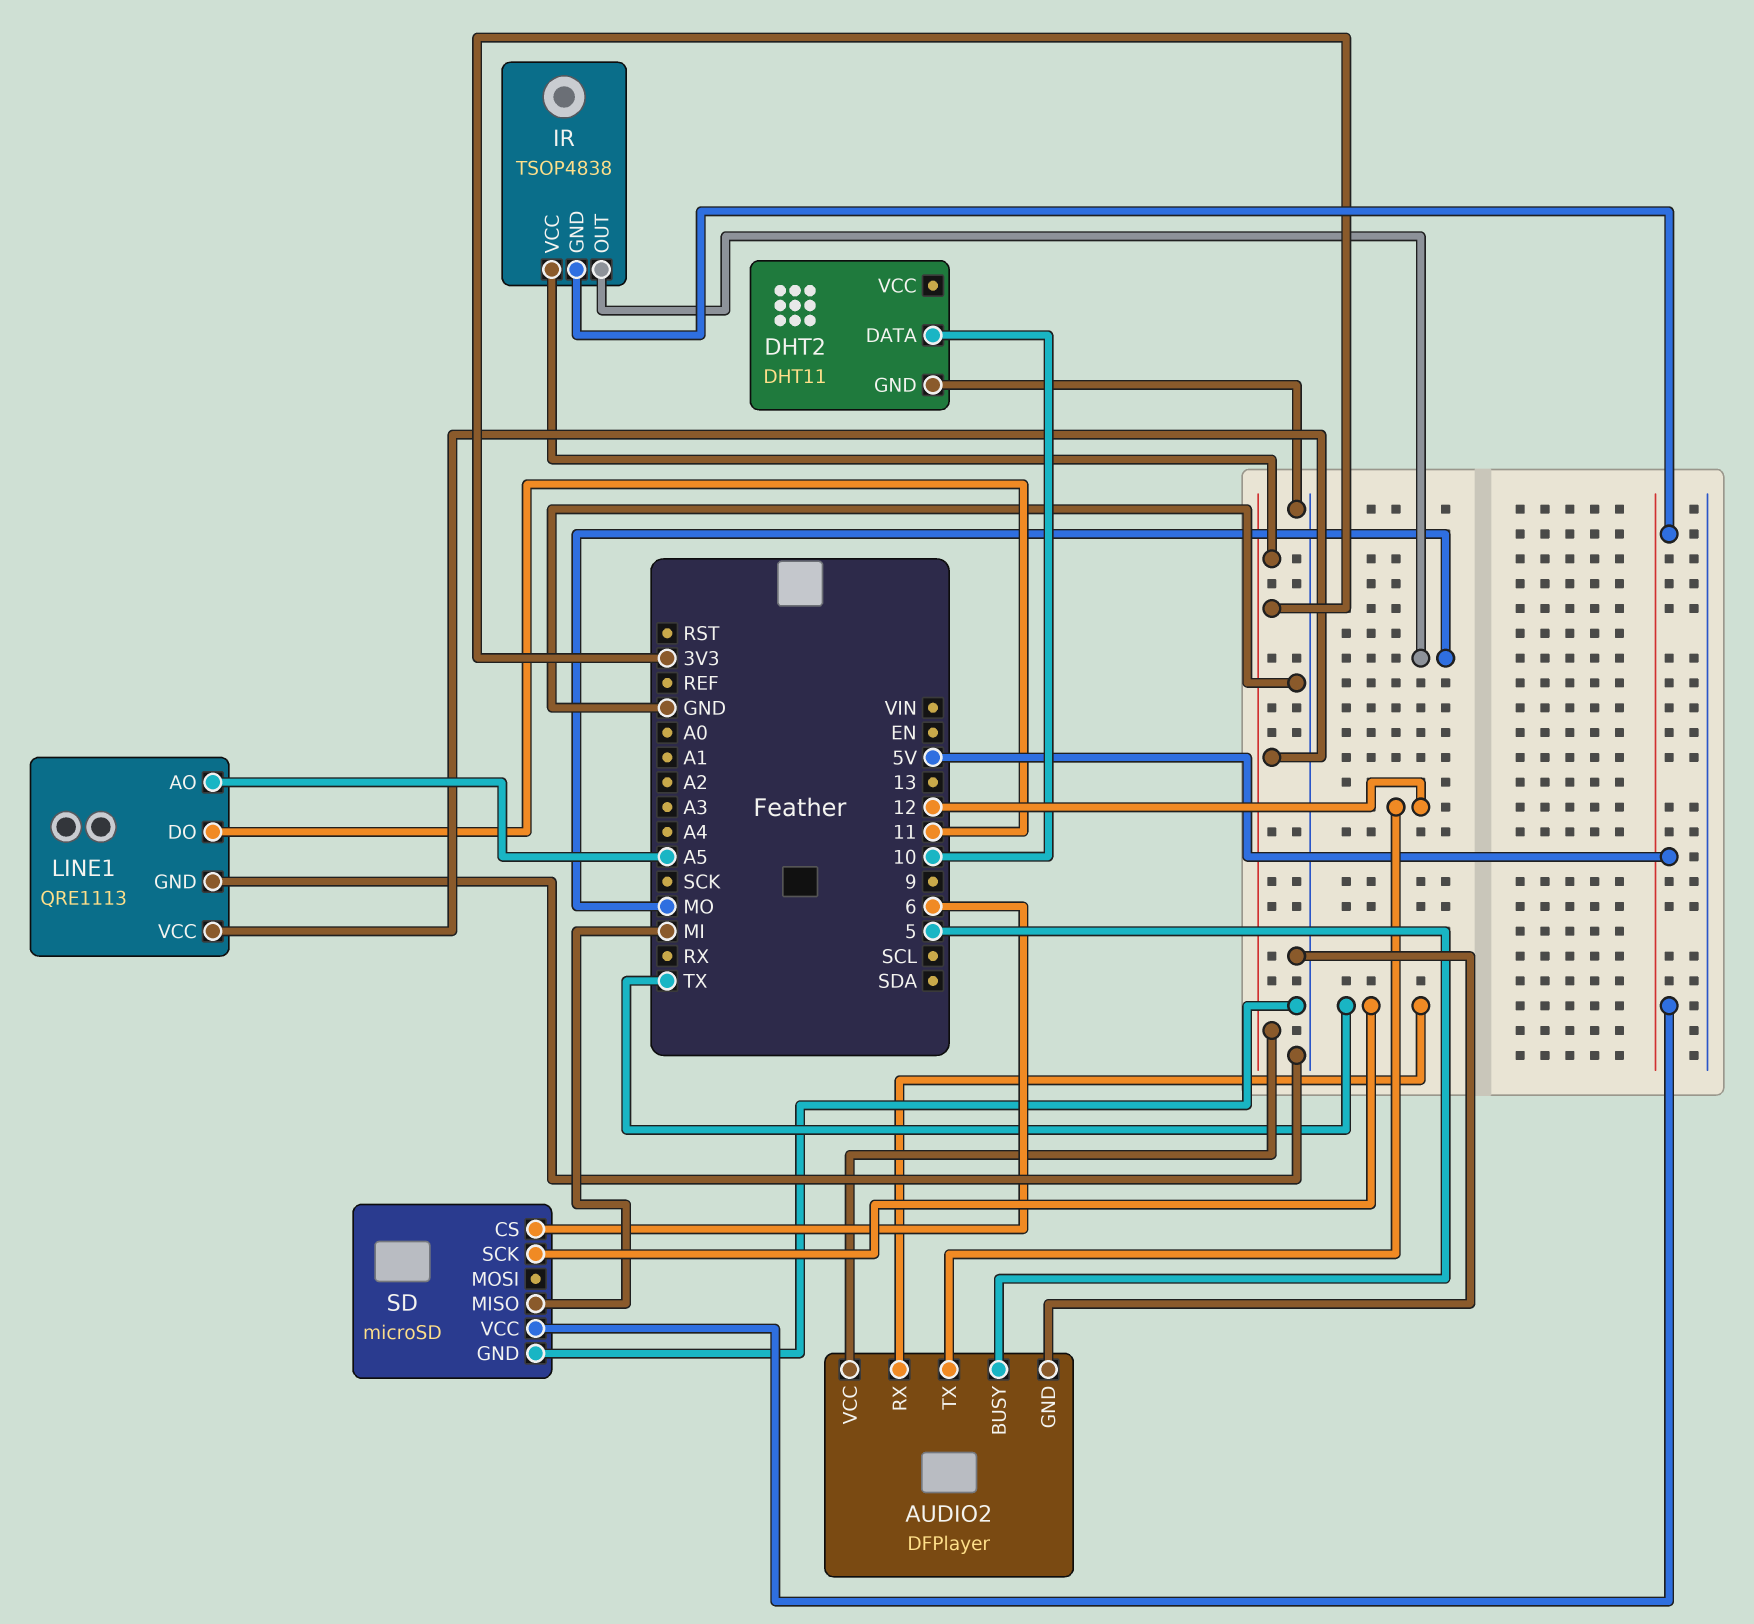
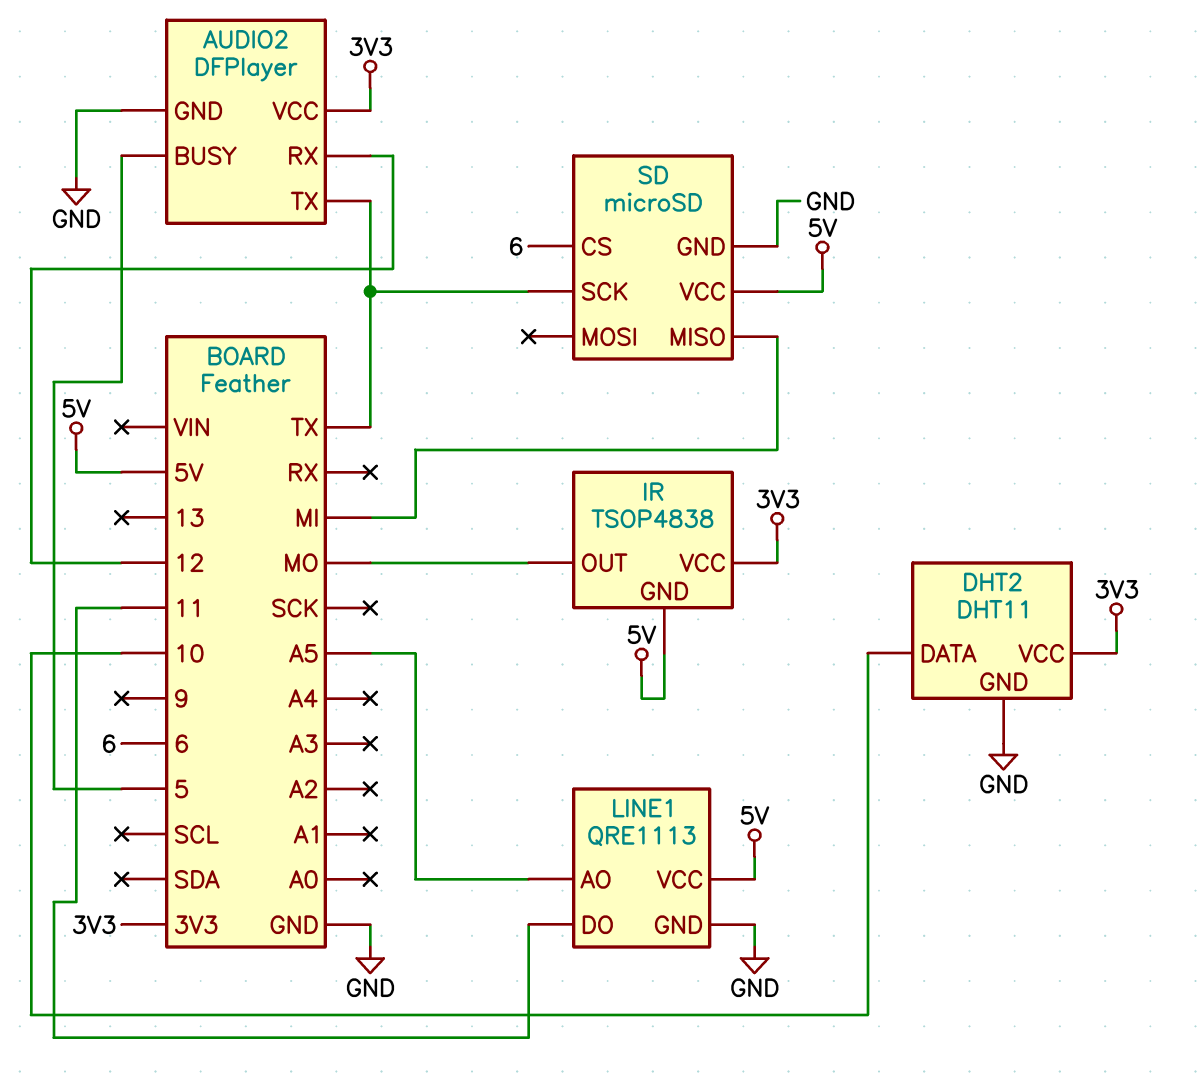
AUDIO2 pin RX: TX -> 12
AUDIO2 pin TX: 12 -> TX
DHT2 pin VCC: none -> 3V3
LINE1 pin VCC: 3V3 -> 5V

